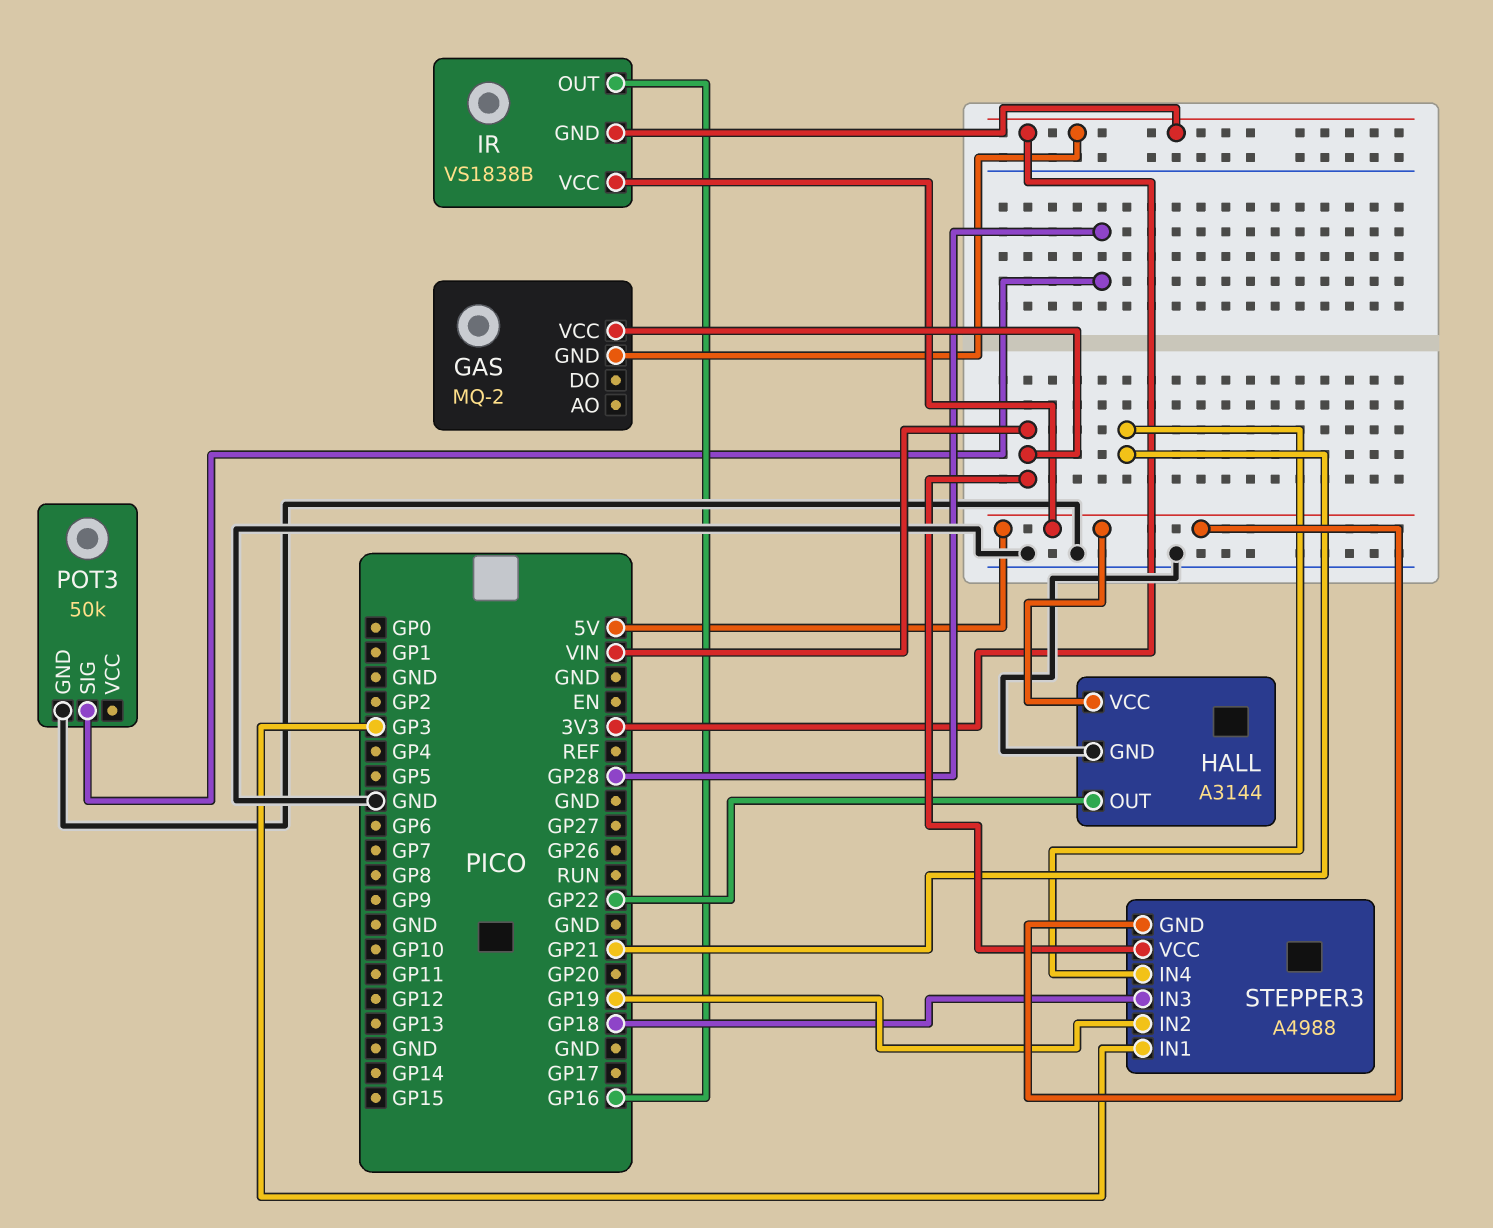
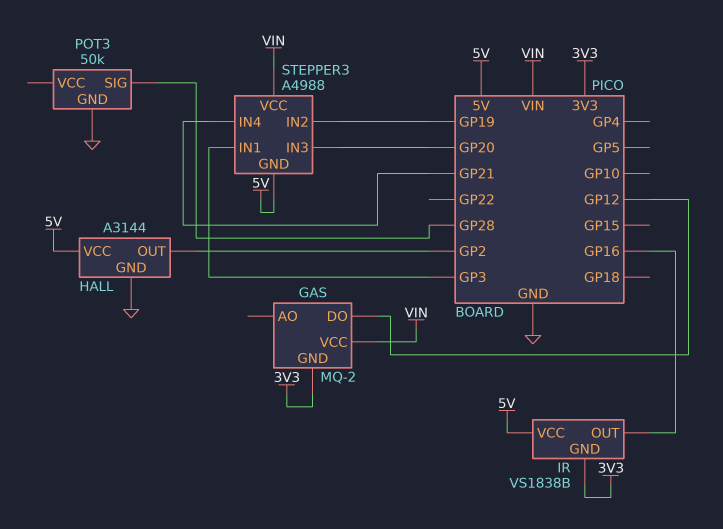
GAS pin DO: none -> GP12
HALL pin OUT: GP22 -> GP2
STEPPER3 pin IN3: GP18 -> GP20

